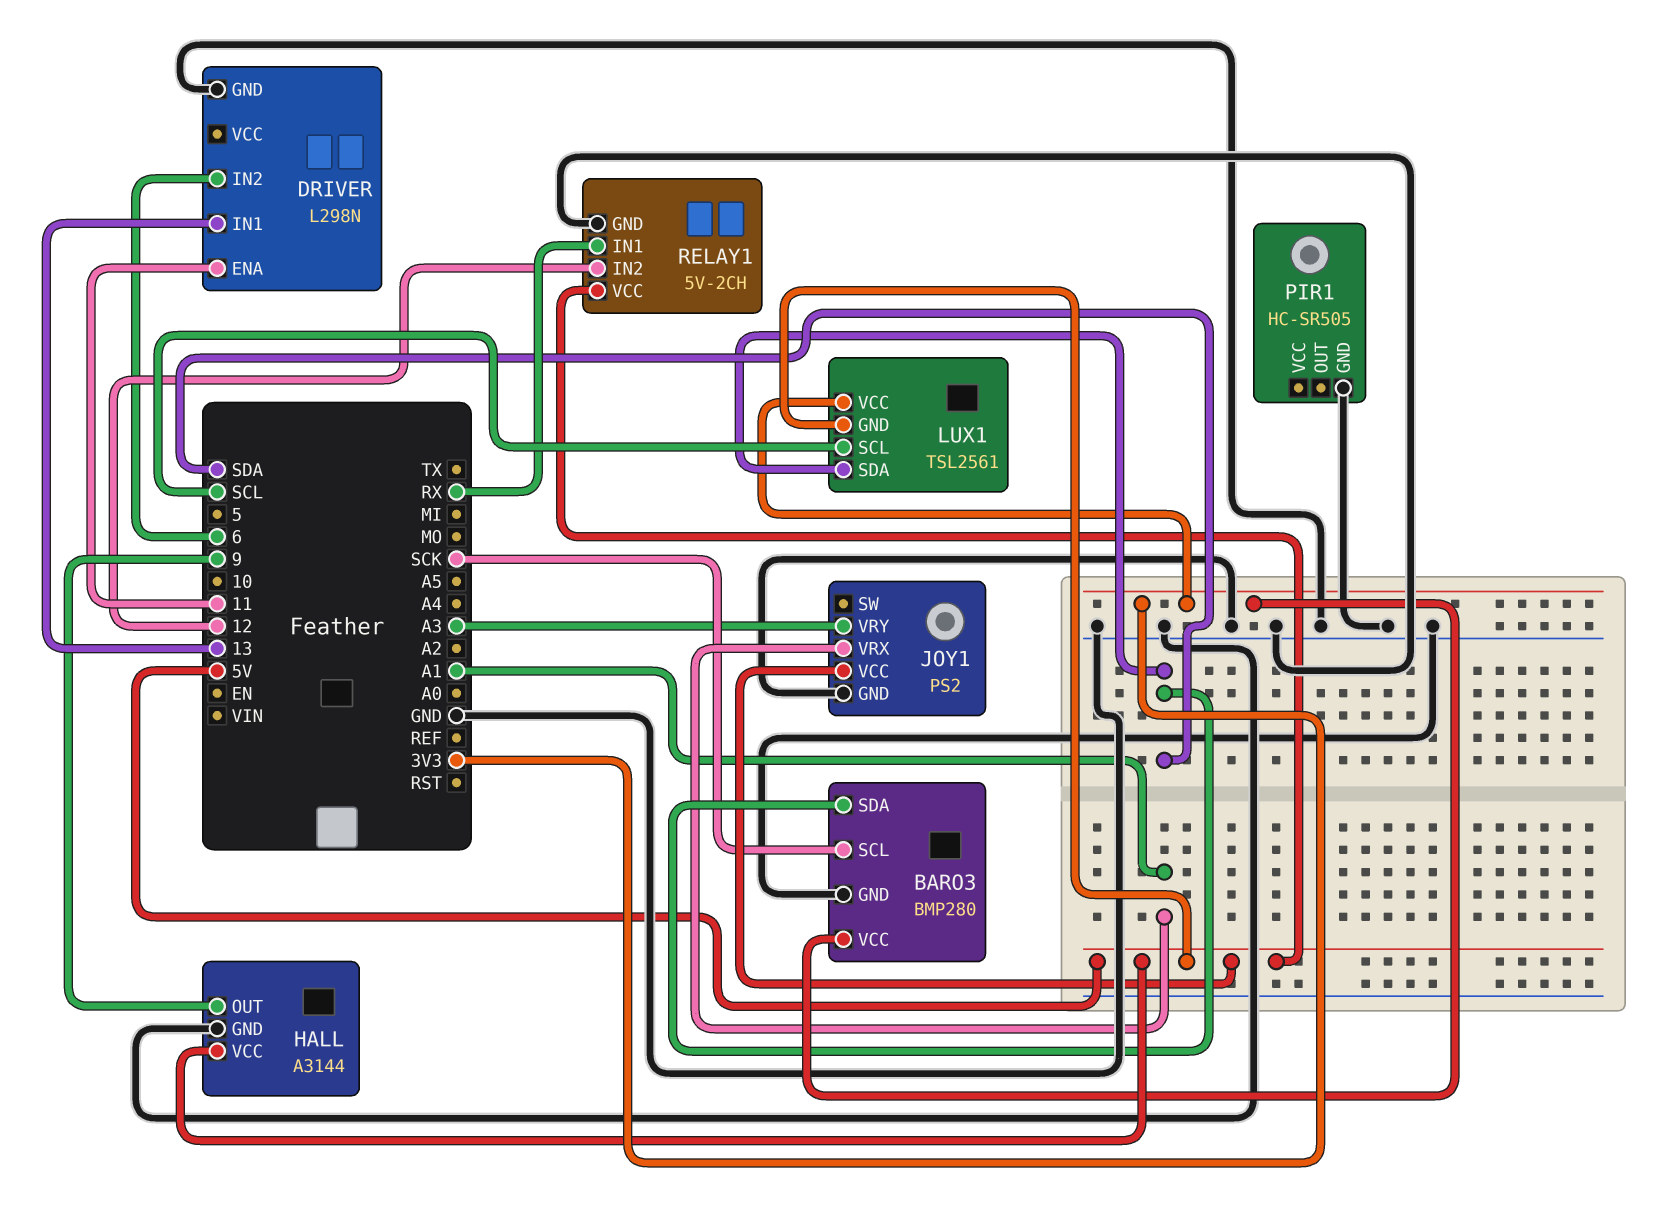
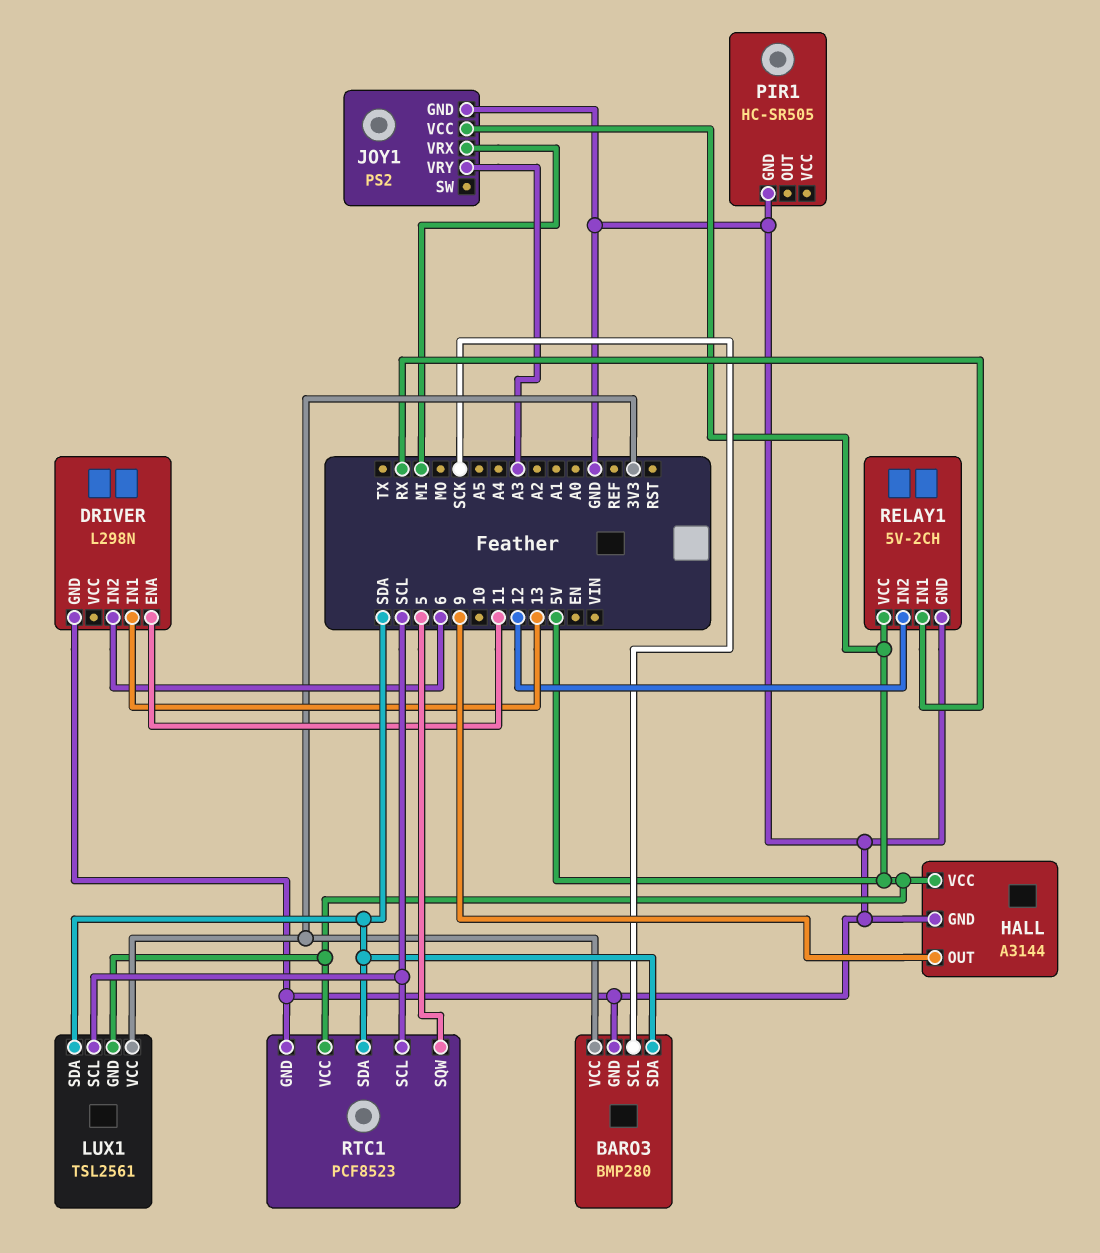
JOY1 pin VRX: A1 -> MI
RTC1: none -> PCF8523
RTC1 pin GND: none -> GND
RTC1 pin SCL: none -> SCL
RTC1 pin SDA: none -> SDA
RTC1 pin SQW: none -> 5
RTC1 pin VCC: none -> 5V

